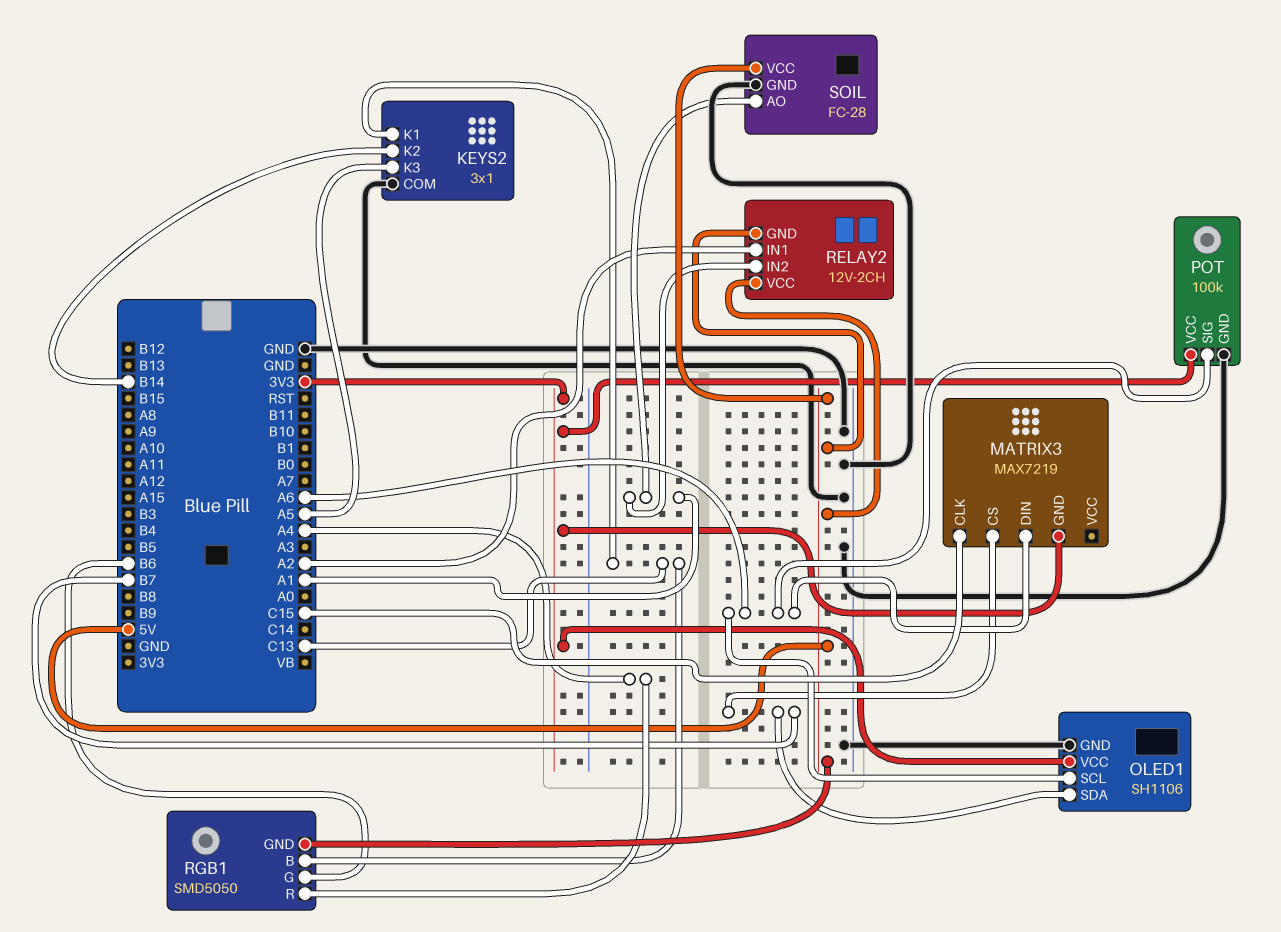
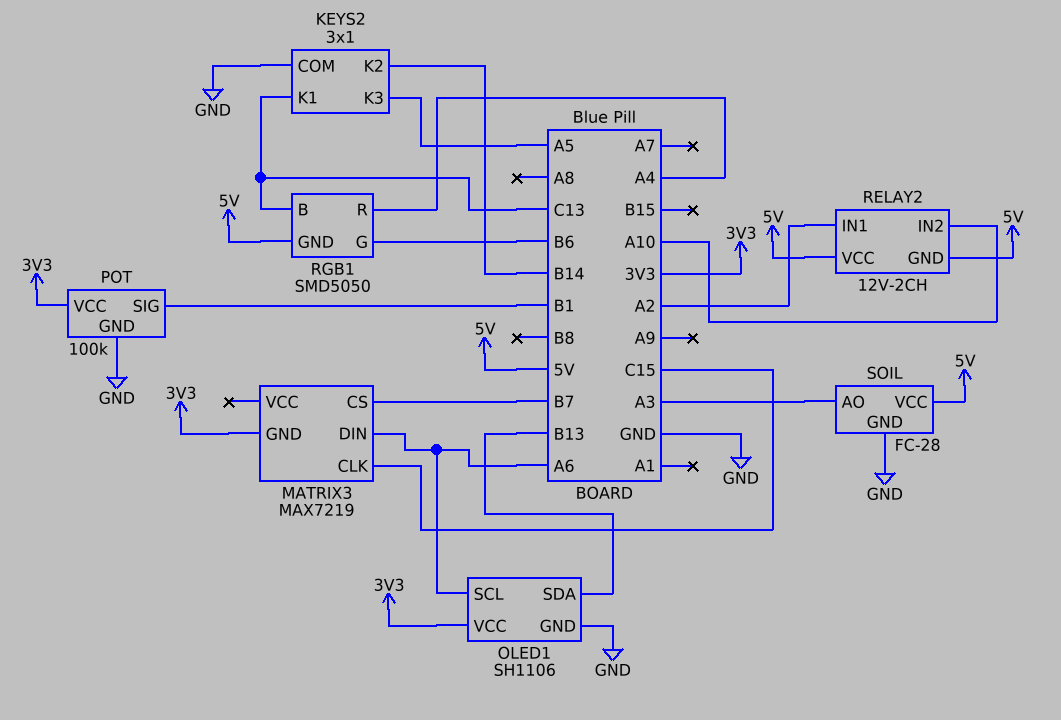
OLED1 pin SDA: B7 -> B13
POT pin SIG: A6 -> B1
RELAY2 pin IN2: A1 -> A10
SOIL pin AO: A1 -> A3

